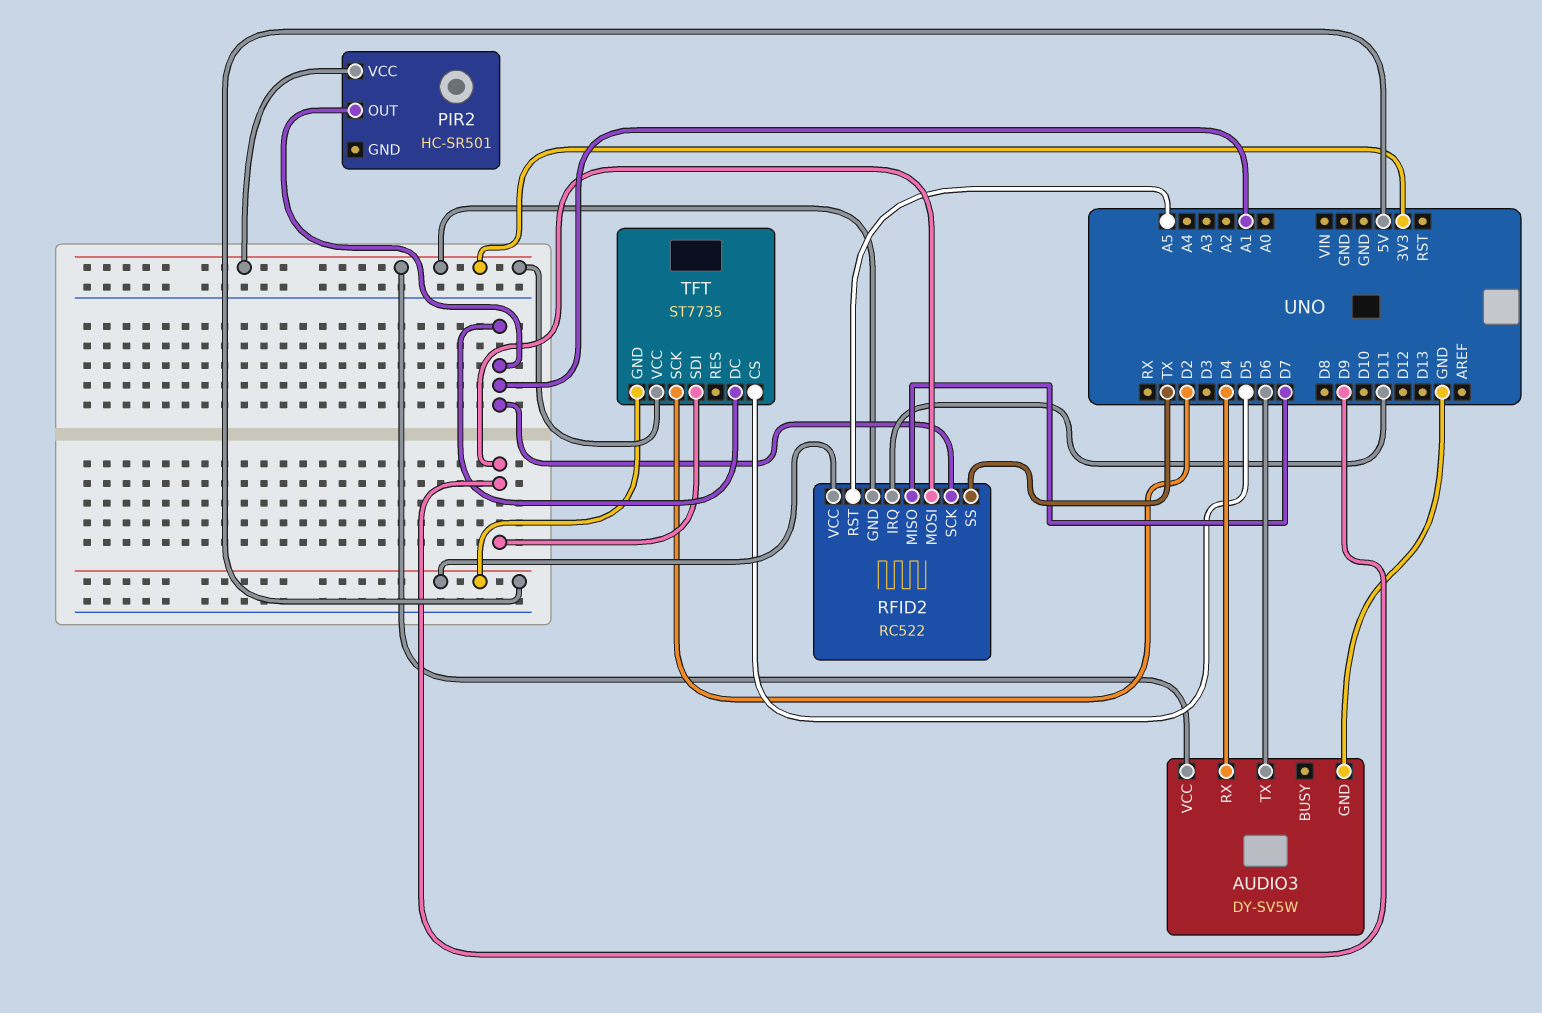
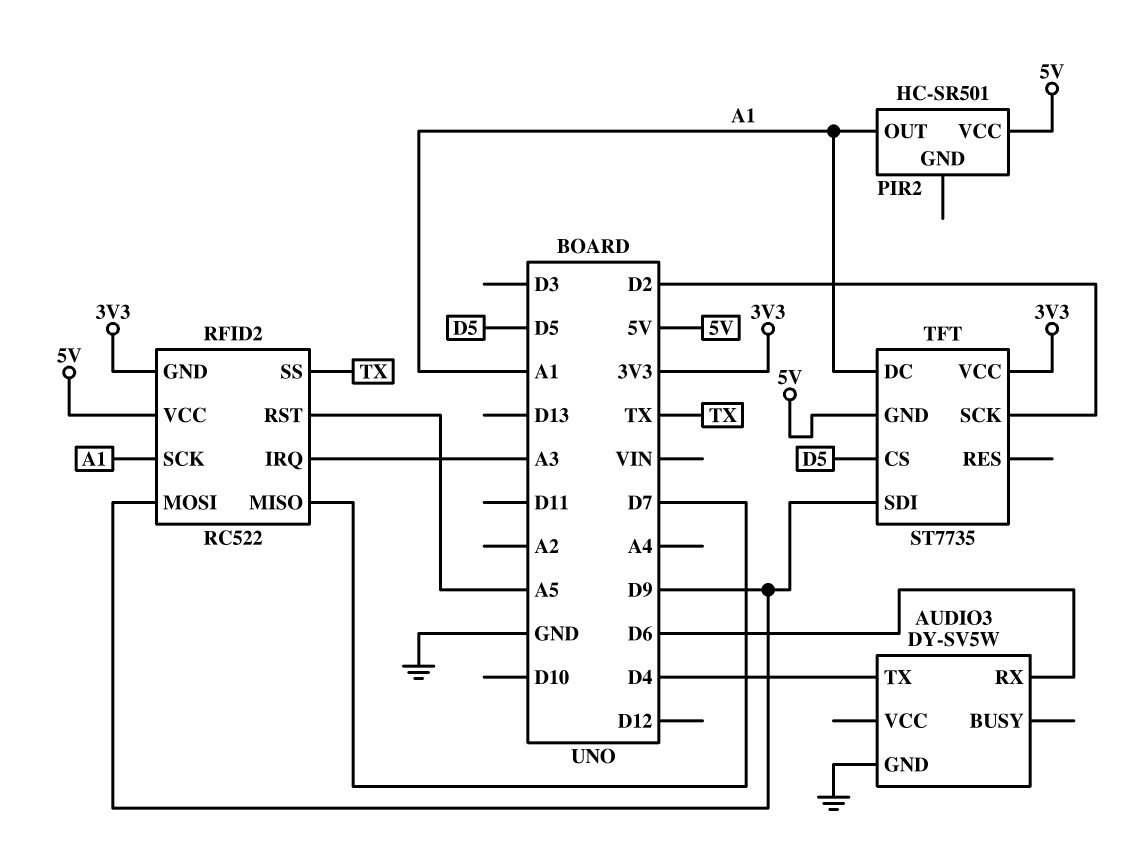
AUDIO3 pin RX: D4 -> D6
AUDIO3 pin TX: D6 -> D4
AUDIO3 pin VCC: 3V3 -> none
PIR2 pin VCC: 3V3 -> 5V
RFID2 pin IRQ: D11 -> A3

